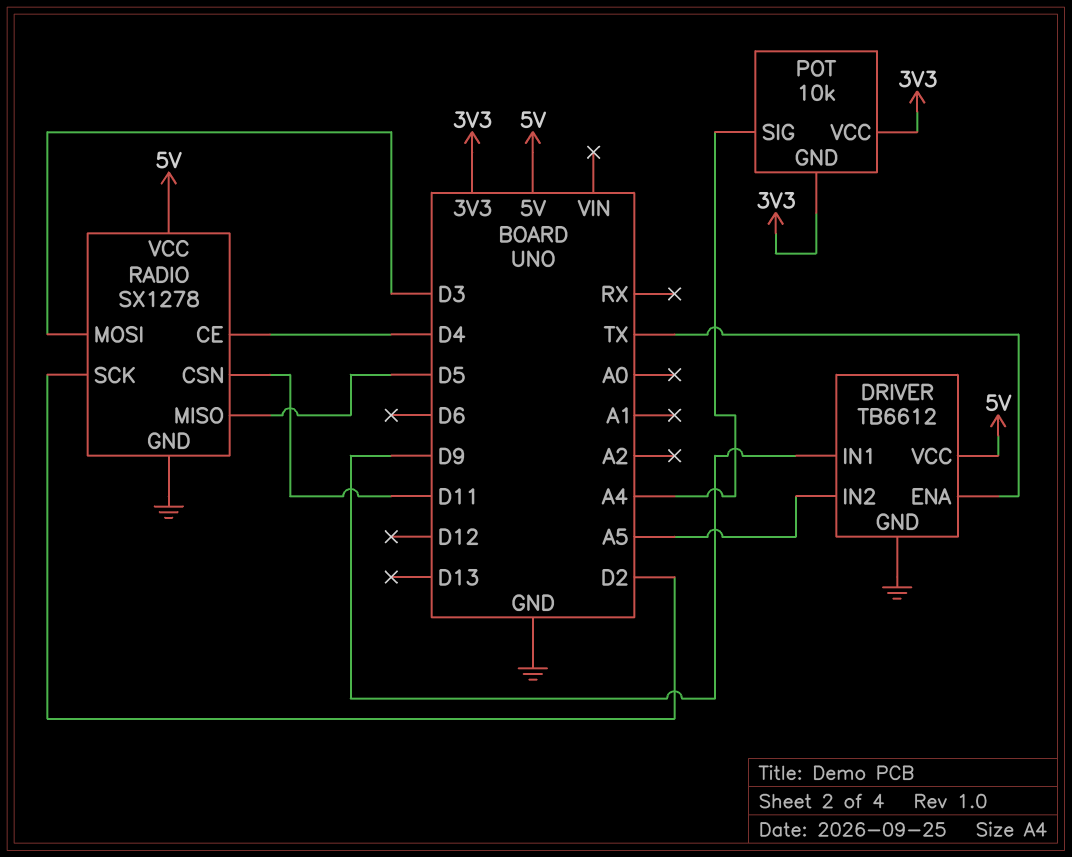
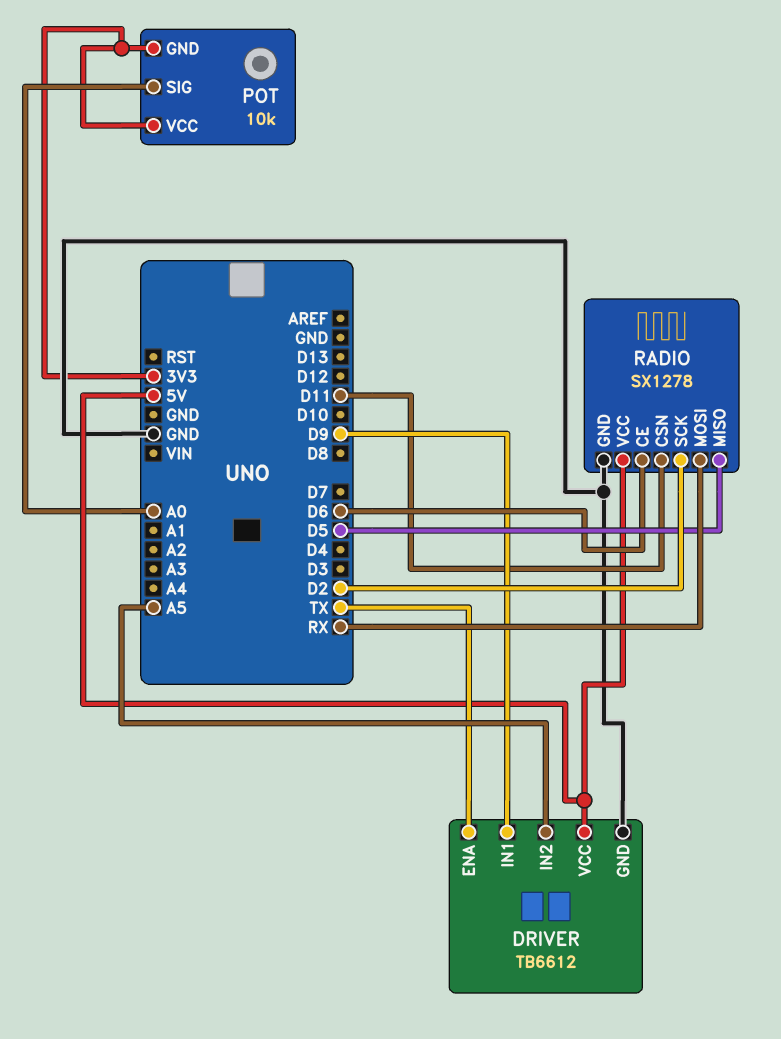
POT pin SIG: A4 -> A0
RADIO pin CE: D4 -> D6
RADIO pin MOSI: D3 -> RX

